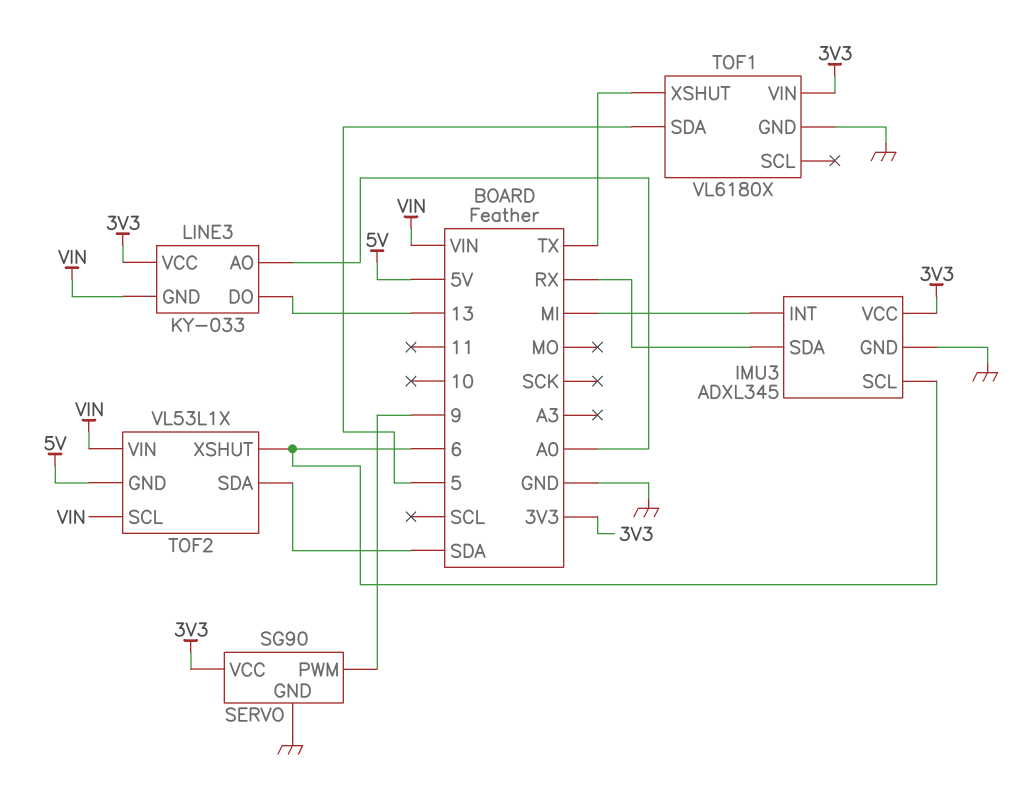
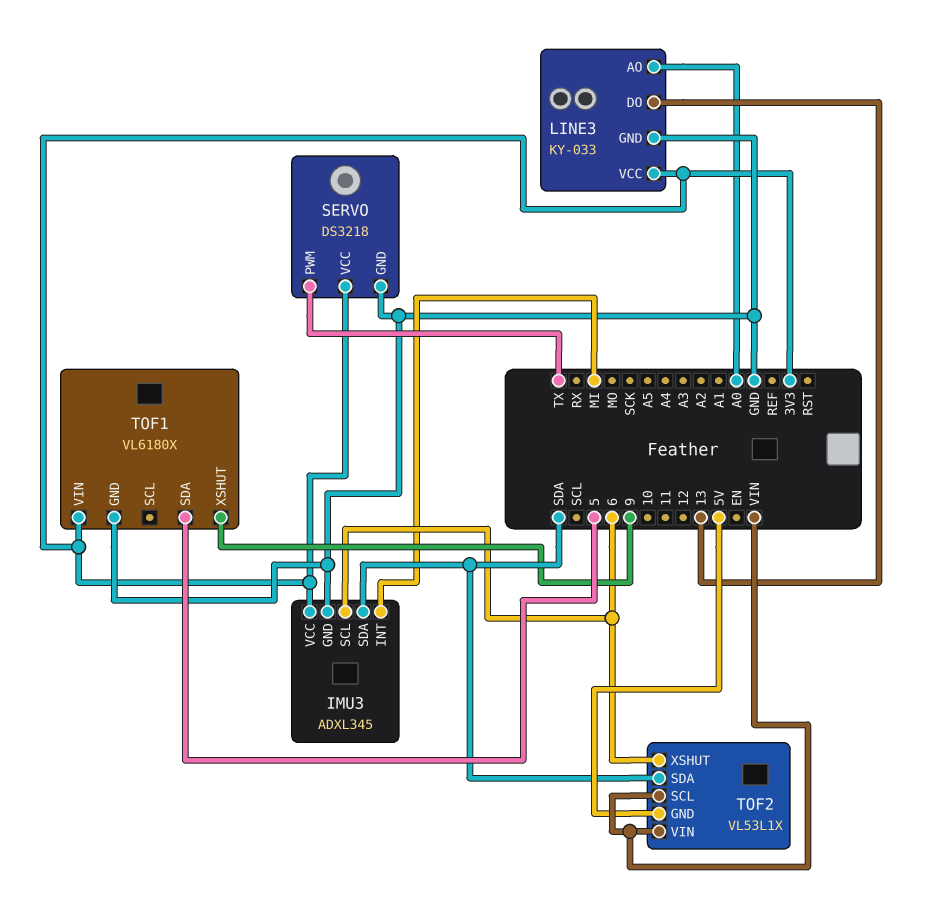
IMU3 pin SDA: RX -> SDA
LINE3 pin GND: VIN -> GND
SERVO: SG90 -> DS3218
SERVO pin PWM: 9 -> TX
TOF1 pin XSHUT: TX -> 9

